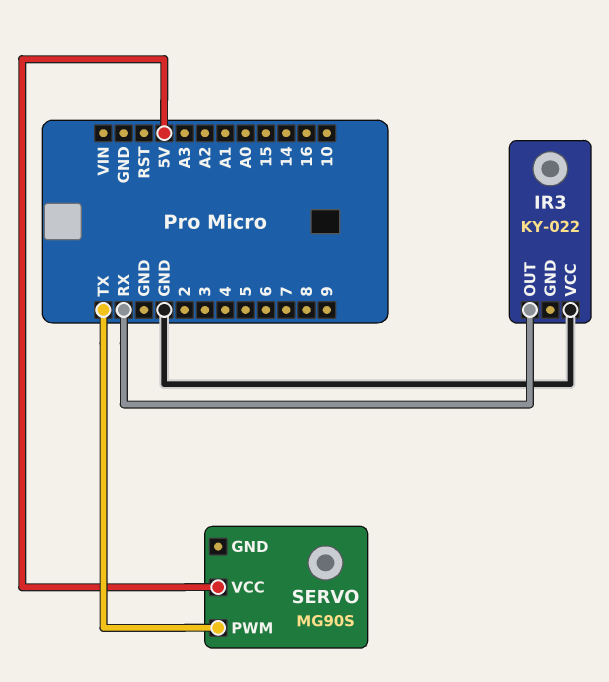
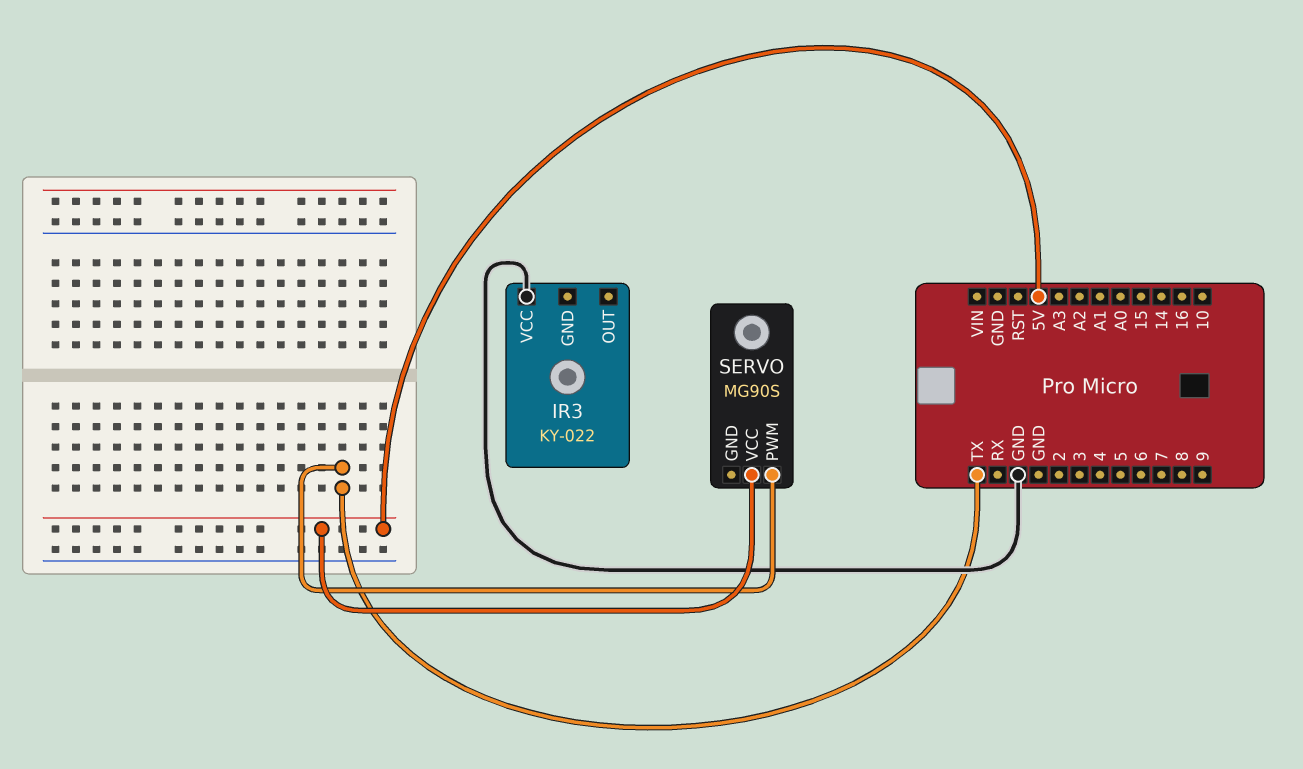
IR3 pin OUT: RX -> none

